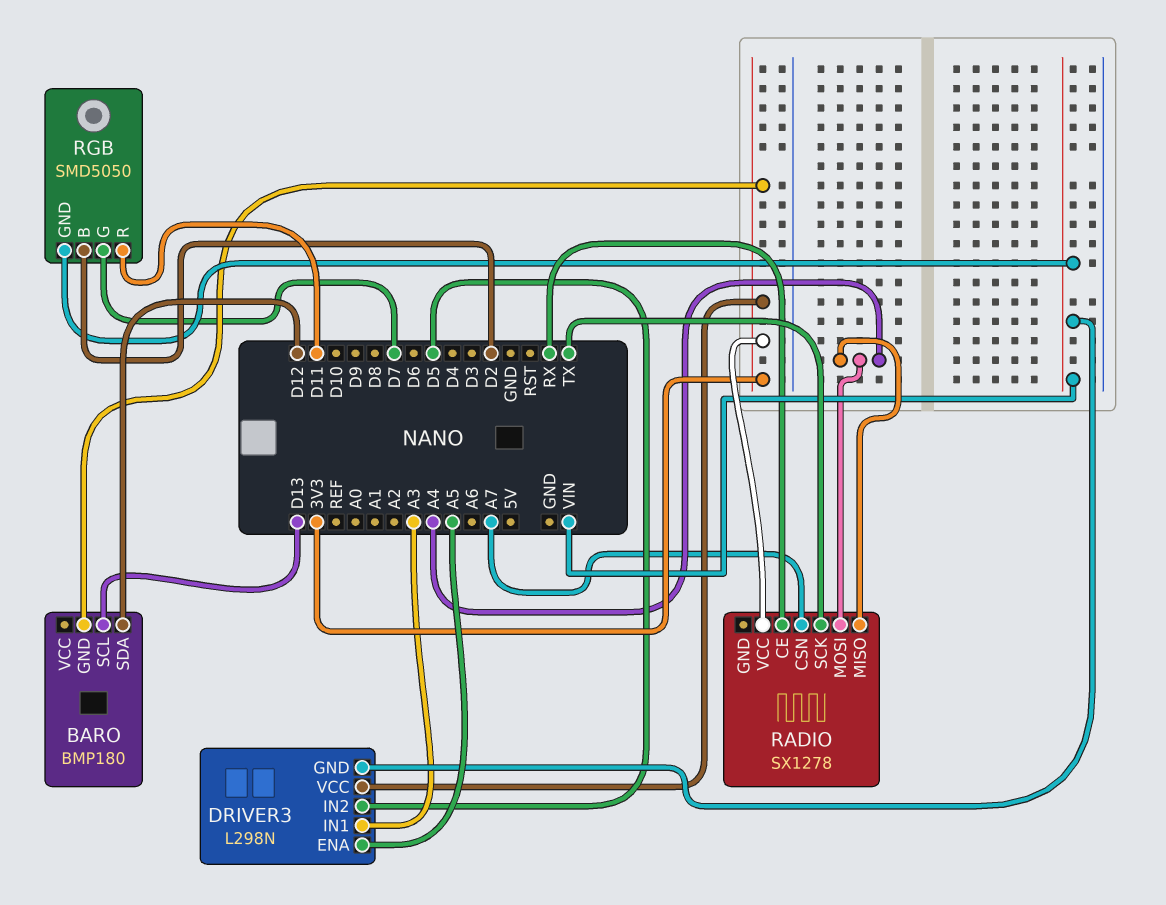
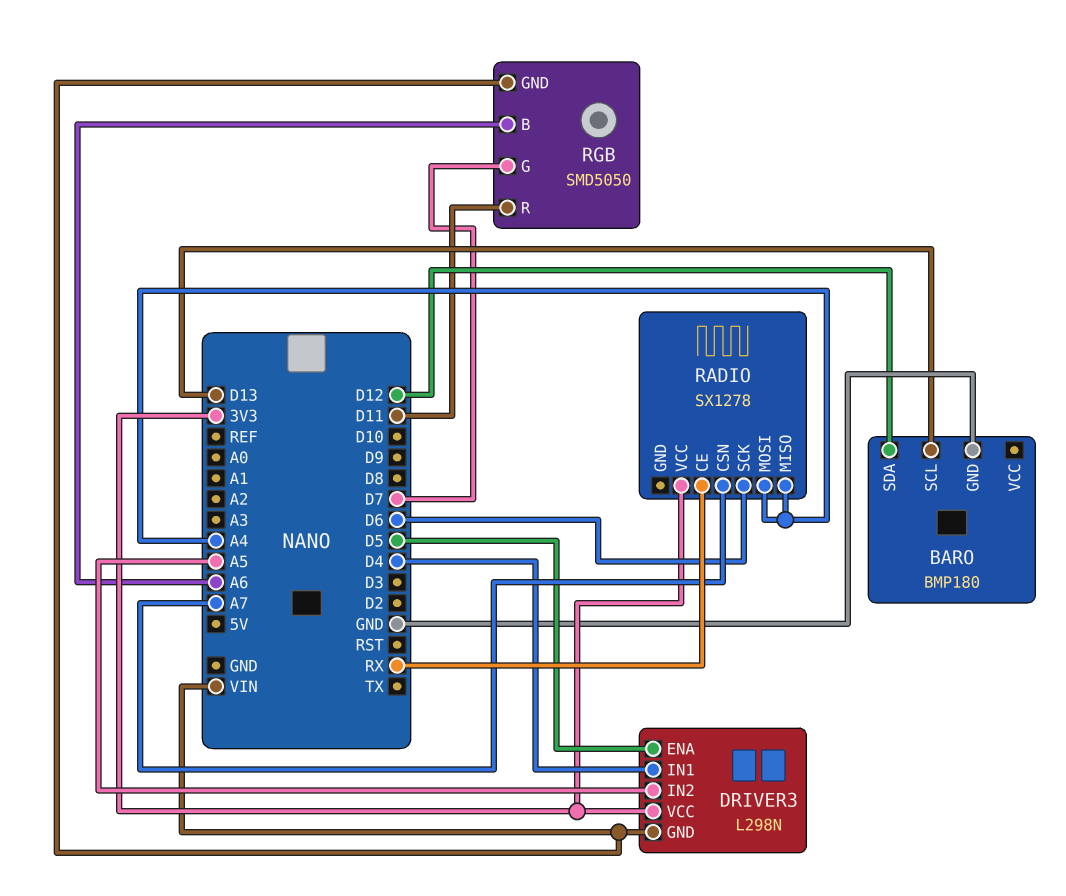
BARO pin GND: 3V3 -> GND
DRIVER3 pin ENA: A5 -> D5
DRIVER3 pin IN1: A3 -> D4
DRIVER3 pin IN2: D5 -> A5
RADIO pin SCK: TX -> D6
RGB pin B: D2 -> A6

